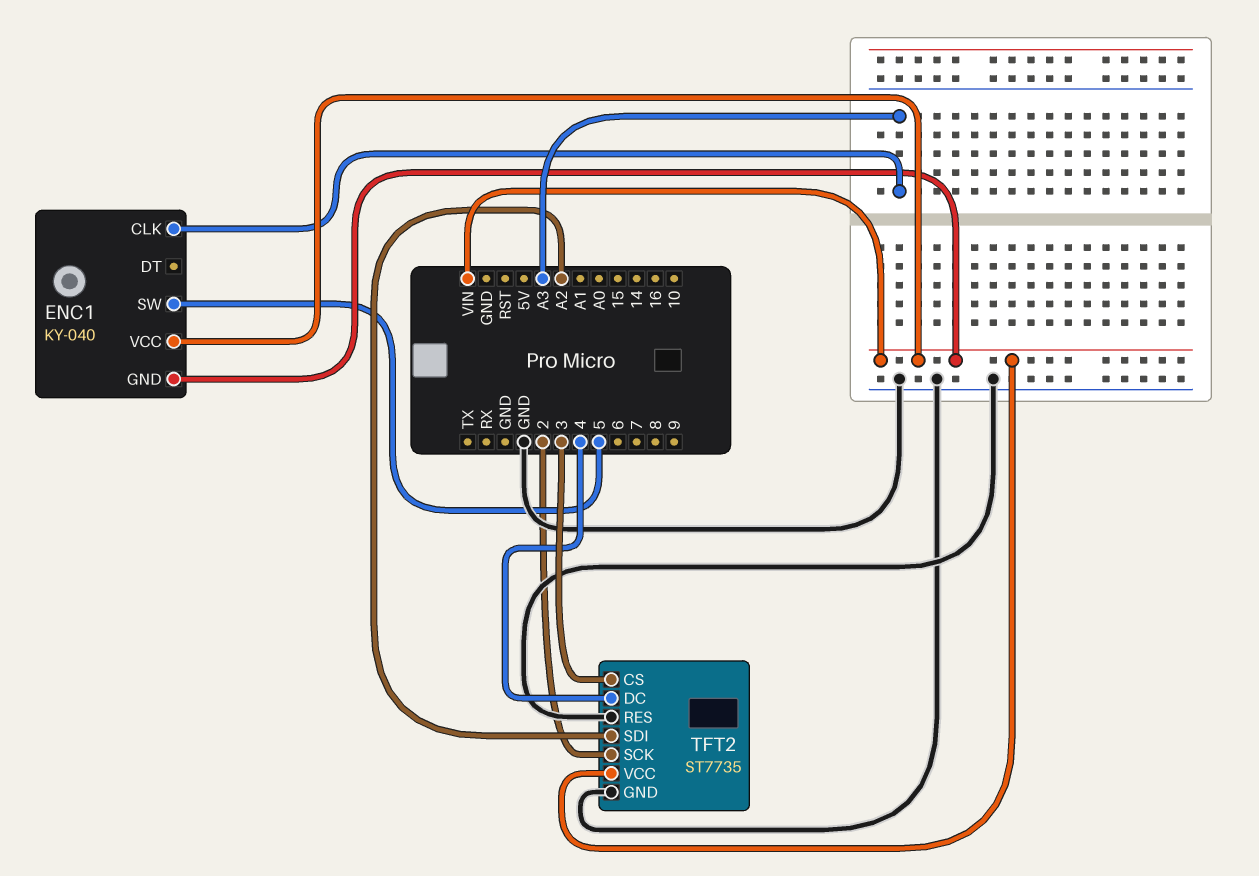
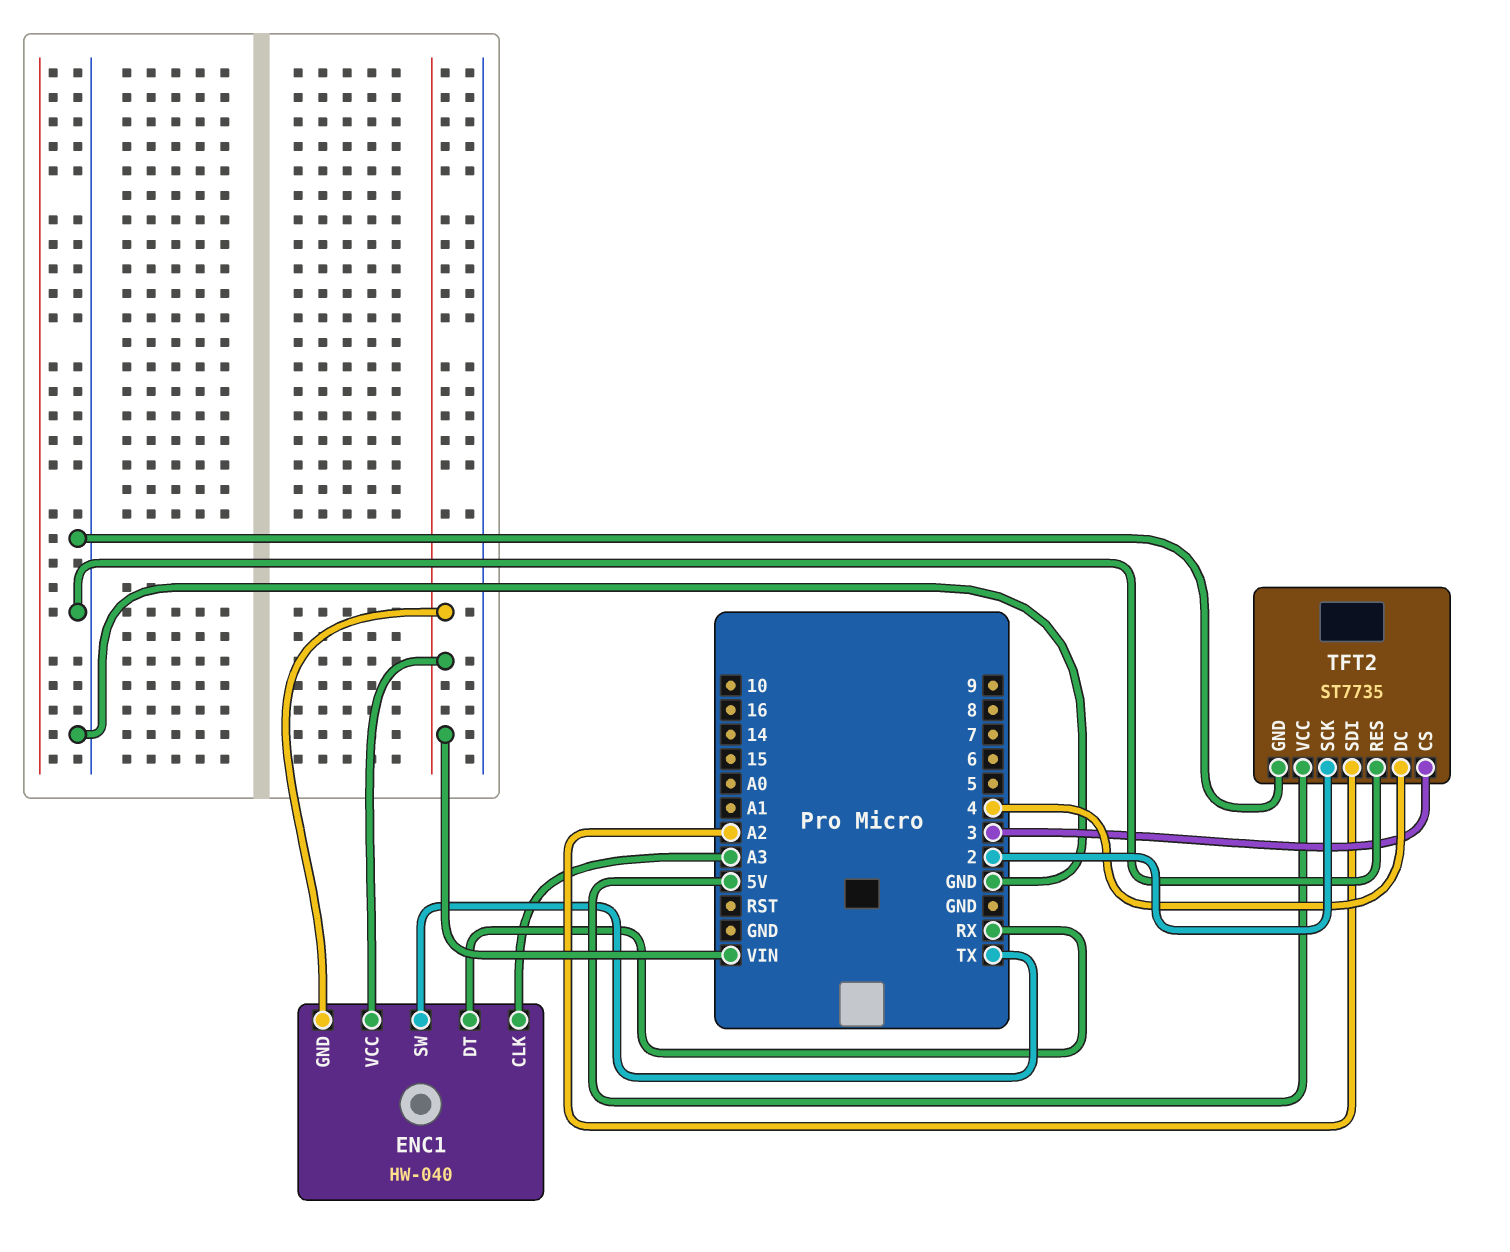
ENC1: KY-040 -> HW-040
ENC1 pin DT: none -> RX
ENC1 pin SW: 5 -> TX
TFT2 pin VCC: VIN -> 5V

